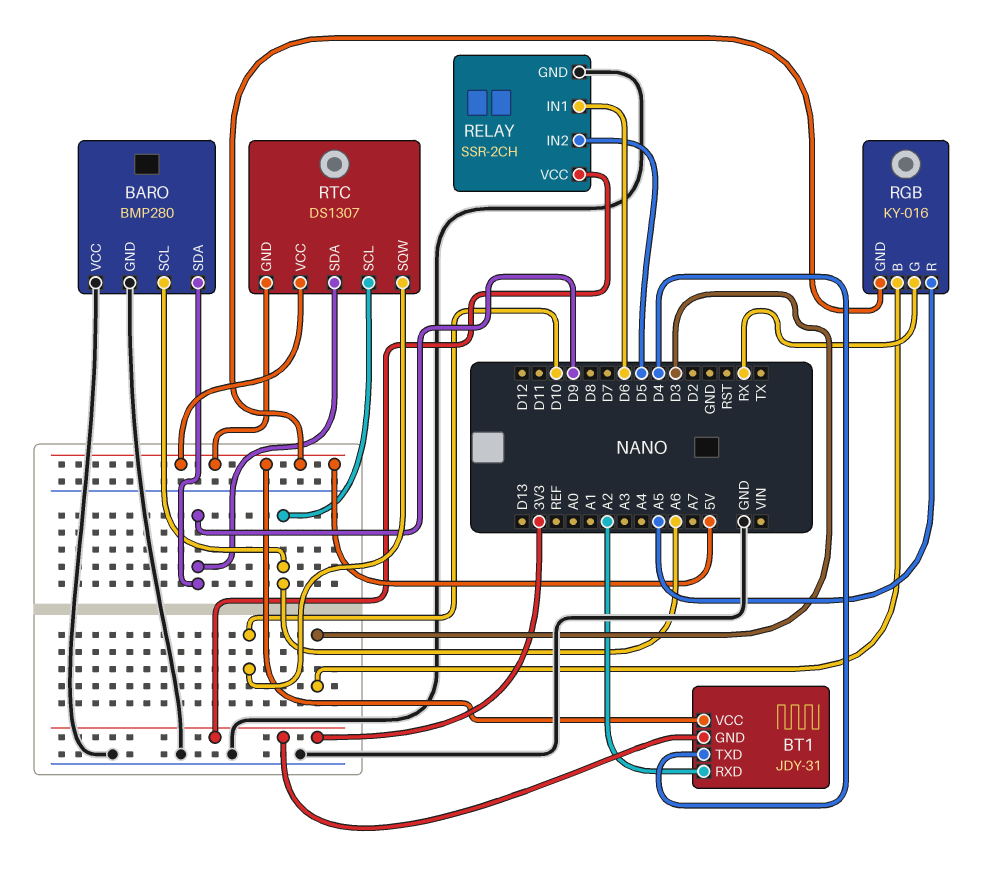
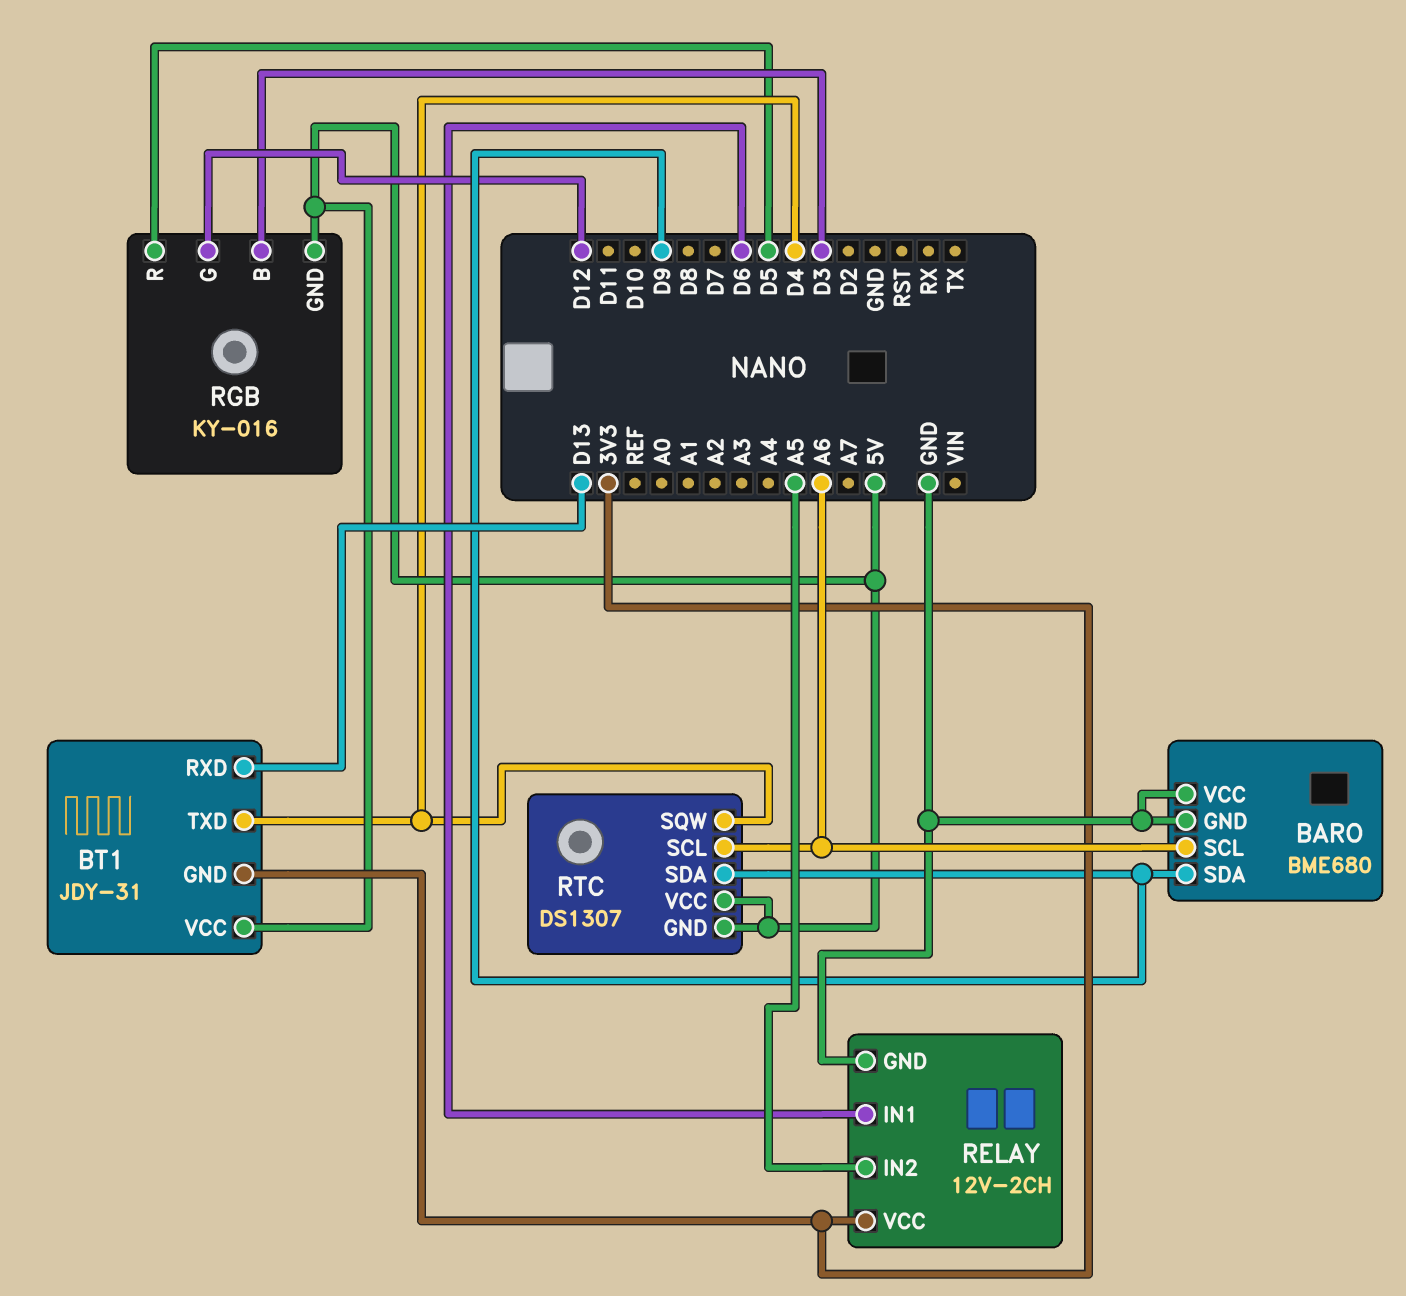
BARO: BMP280 -> BME680
BT1 pin RXD: A2 -> D13
RELAY: SSR-2CH -> 12V-2CH
RELAY pin IN2: D5 -> A5
RGB pin G: RX -> D12
RGB pin R: A5 -> D5
RTC pin SQW: D10 -> D4

